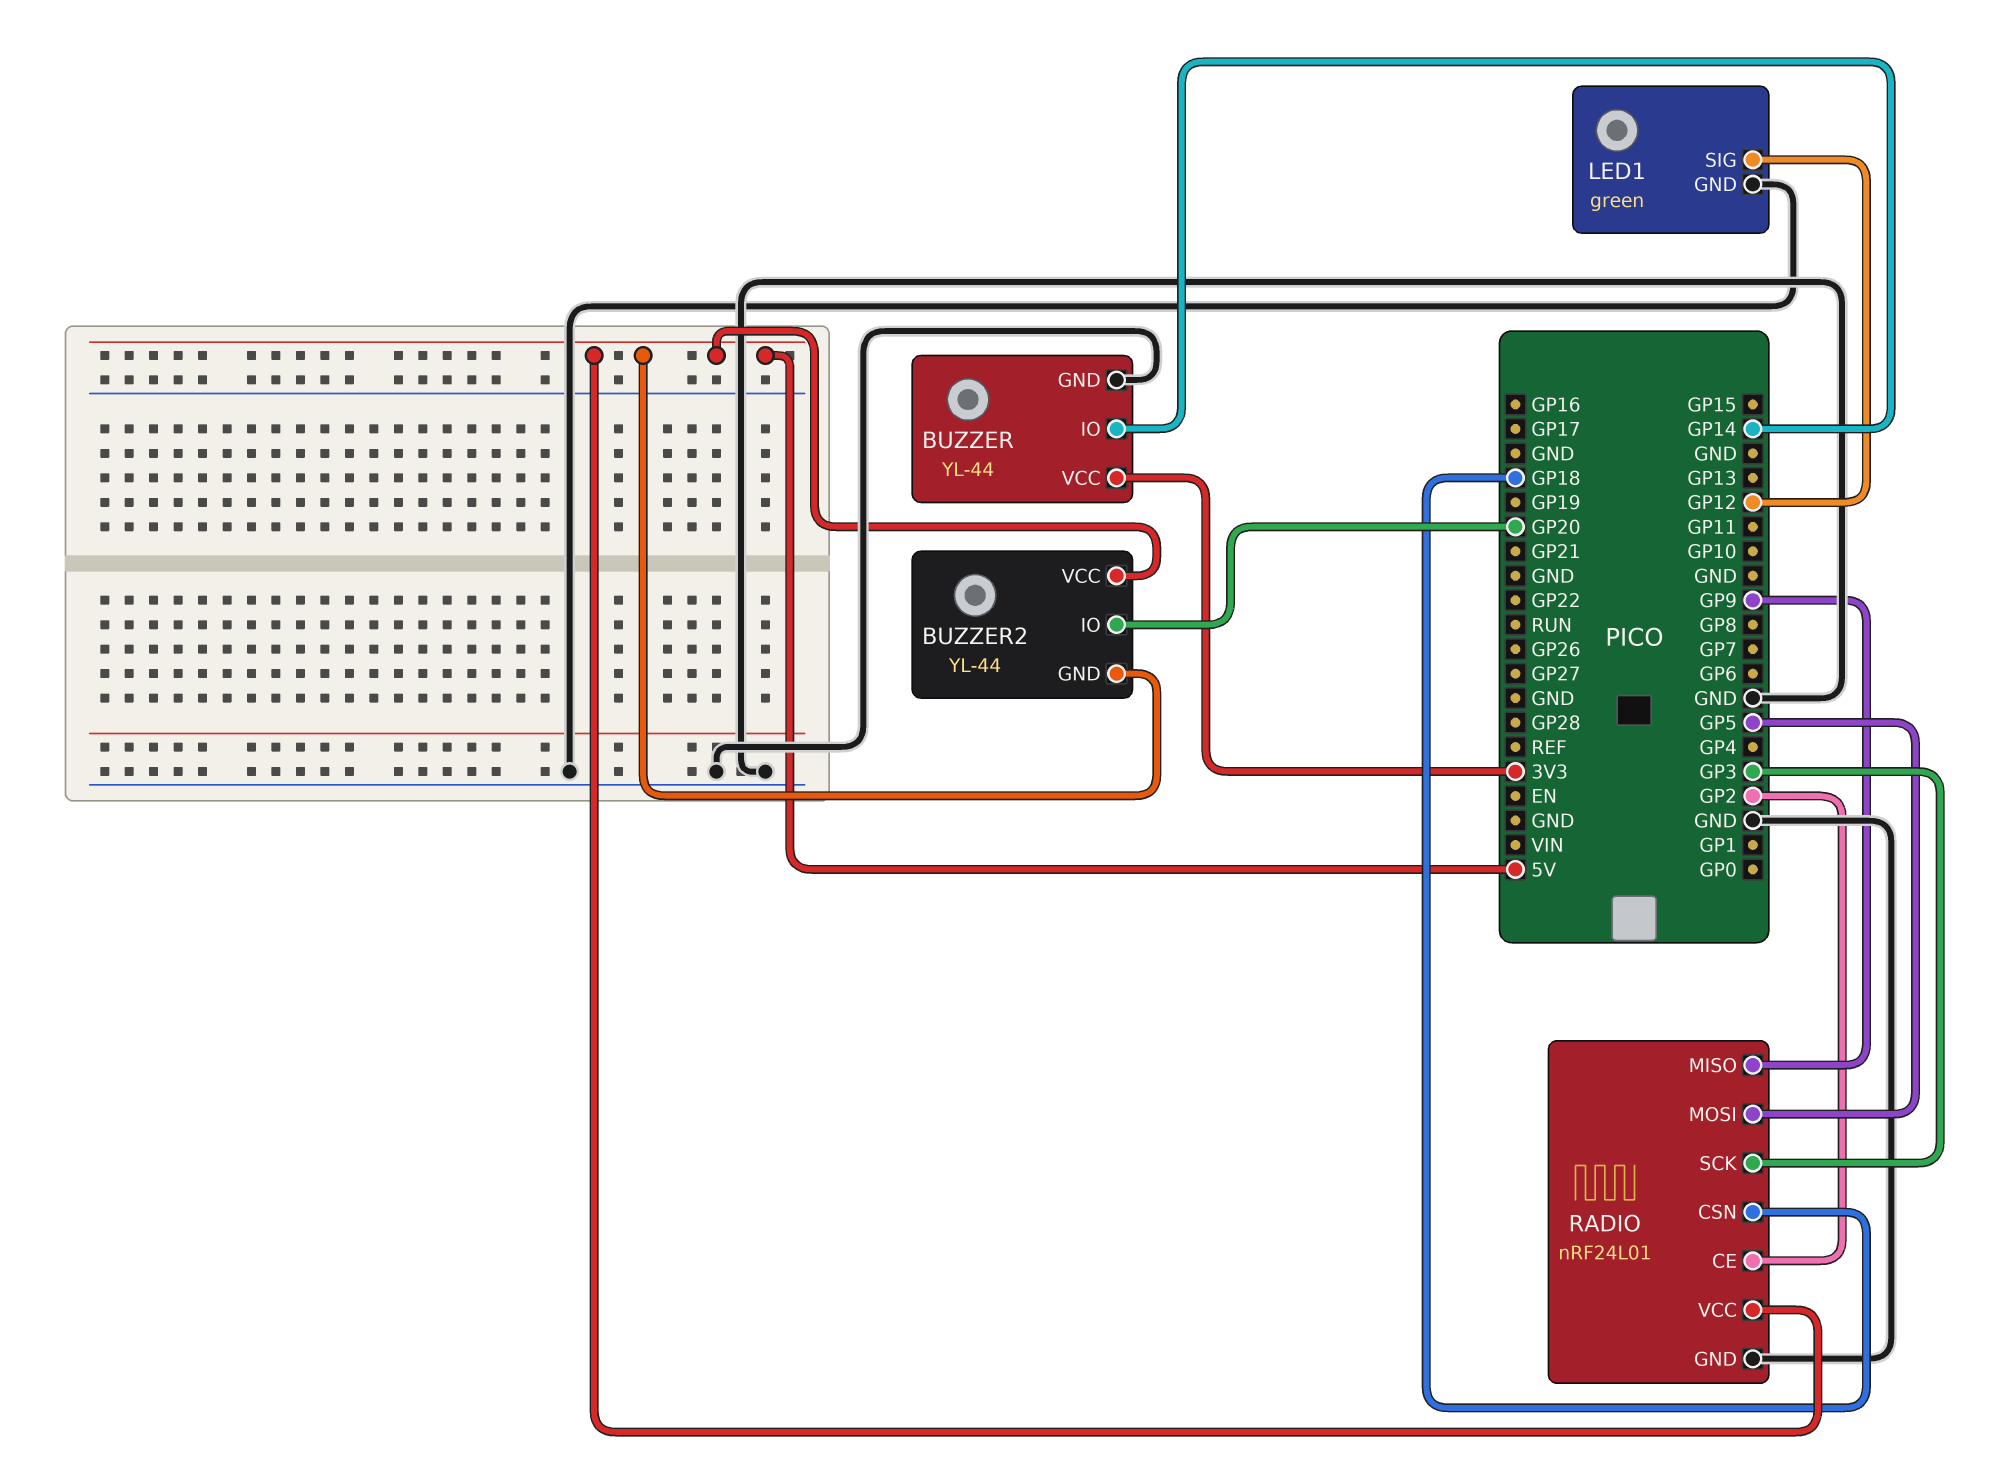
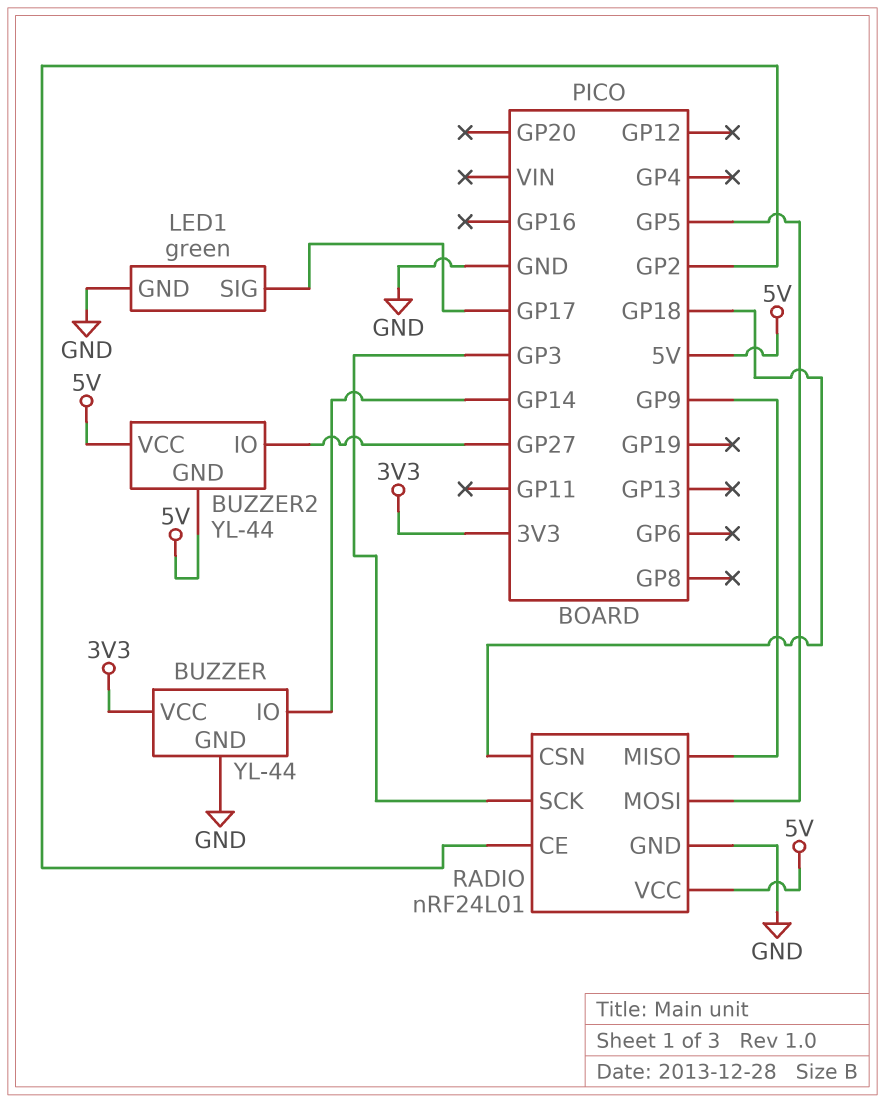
BUZZER2 pin IO: GP20 -> GP27
LED1 pin SIG: GP12 -> GP17

